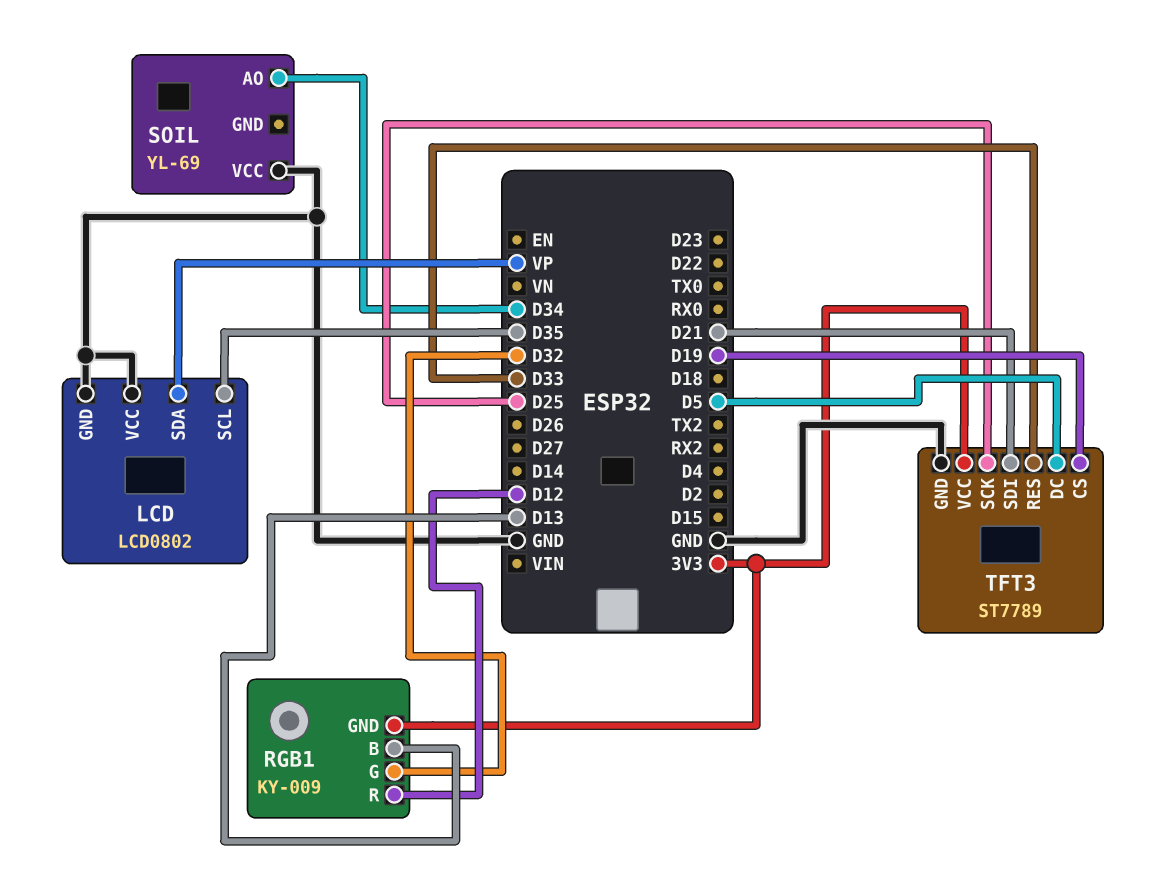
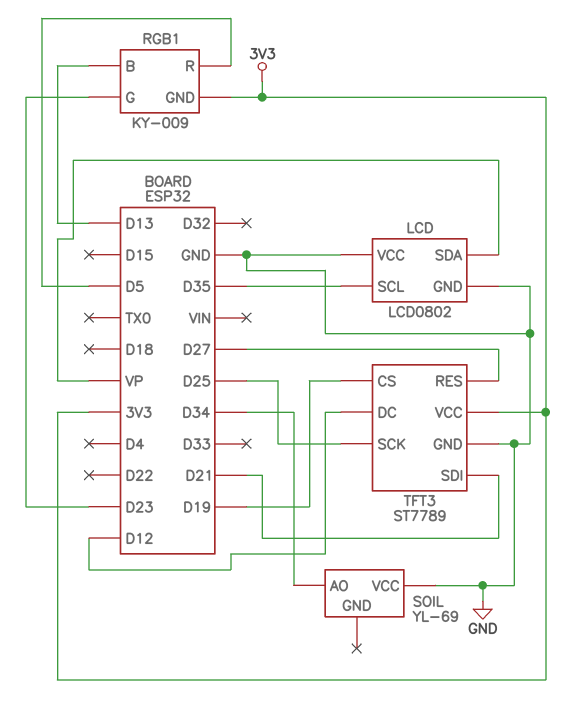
RGB1 pin G: D32 -> D23
RGB1 pin R: D12 -> D5
TFT3 pin DC: D5 -> D12
TFT3 pin RES: D33 -> D27

